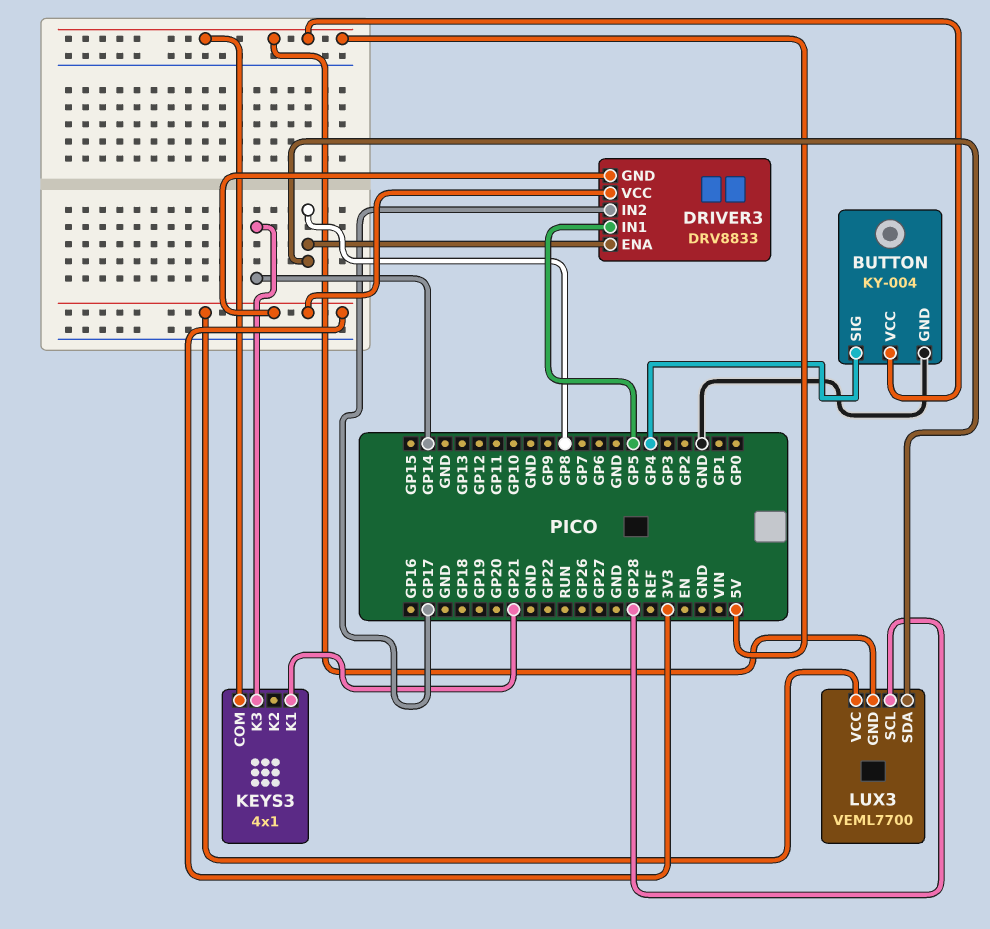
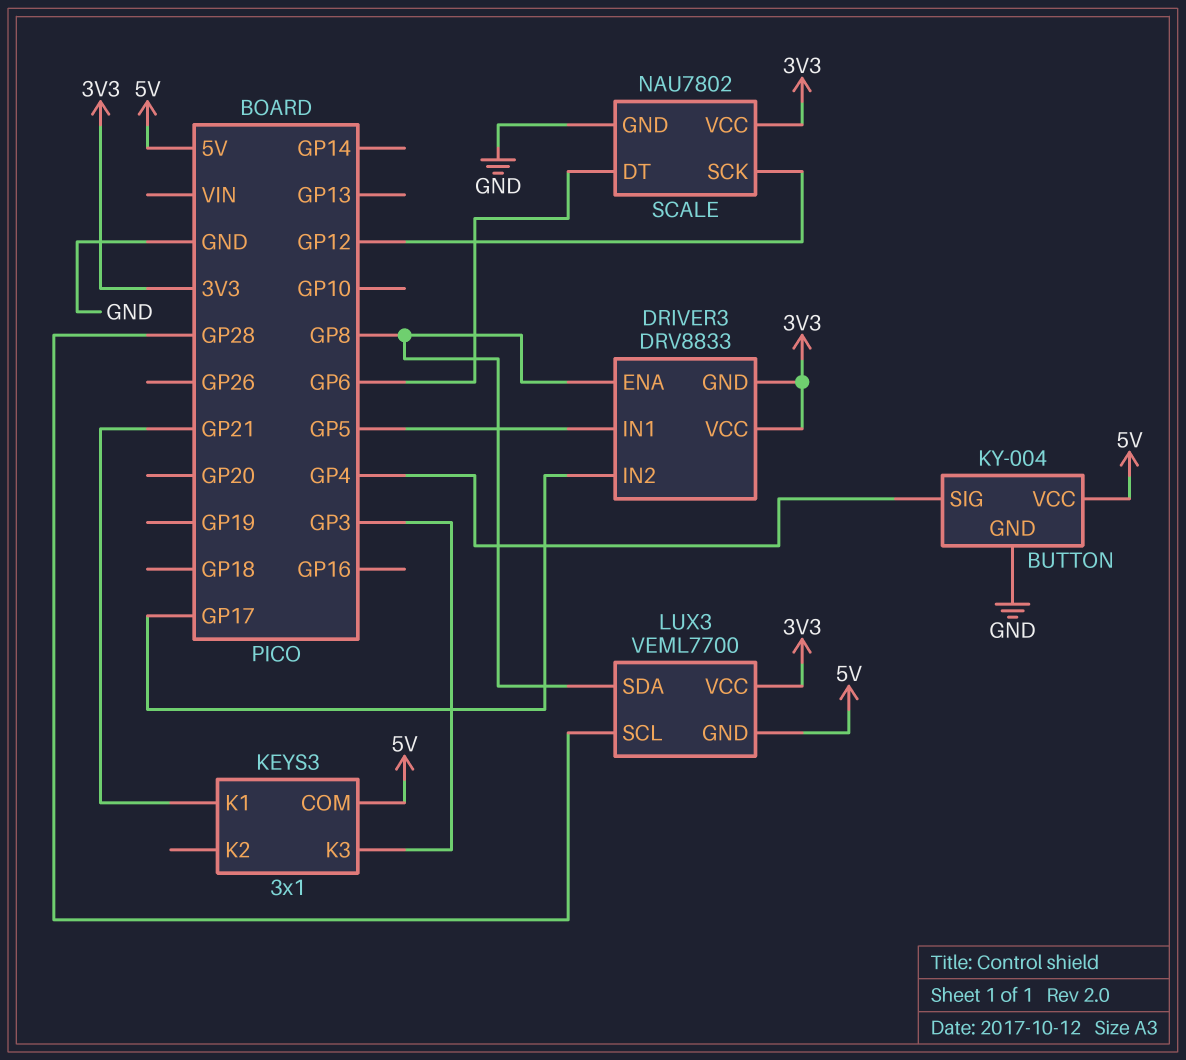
KEYS3: 4x1 -> 3x1
KEYS3 pin K3: GP14 -> GP3
SCALE: none -> NAU7802
SCALE pin DT: none -> GP6
SCALE pin GND: none -> GND
SCALE pin SCK: none -> GP12
SCALE pin VCC: none -> 3V3

